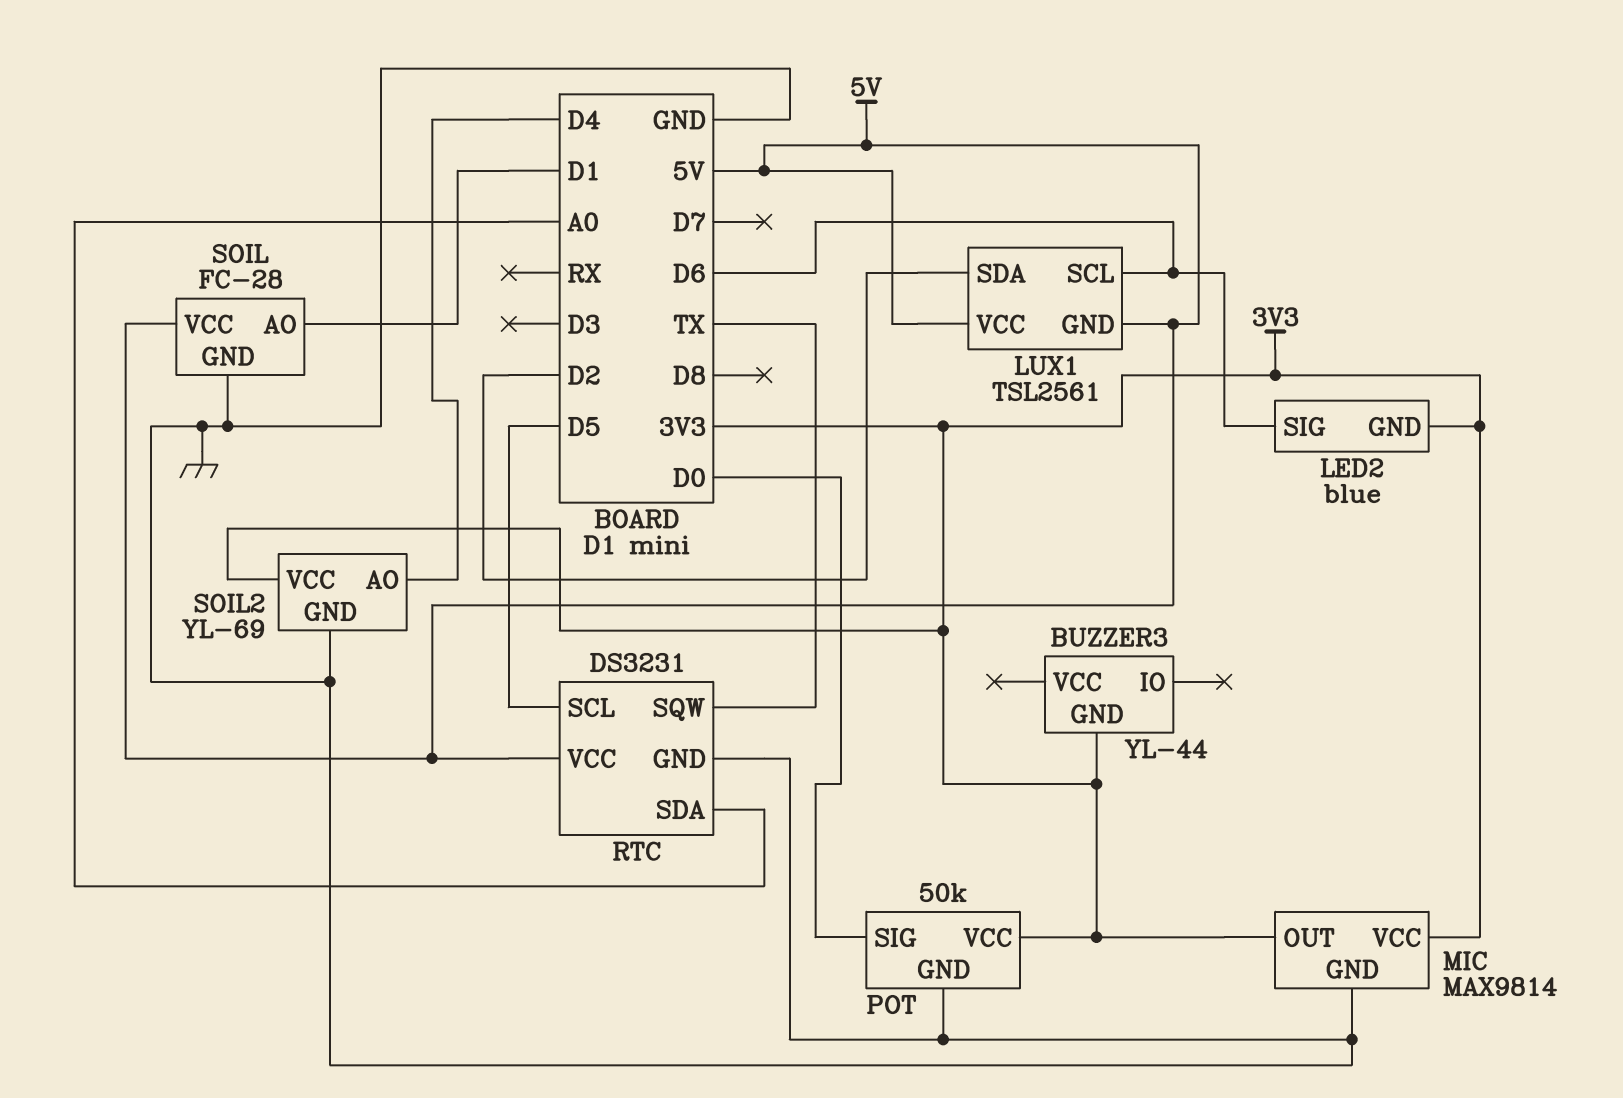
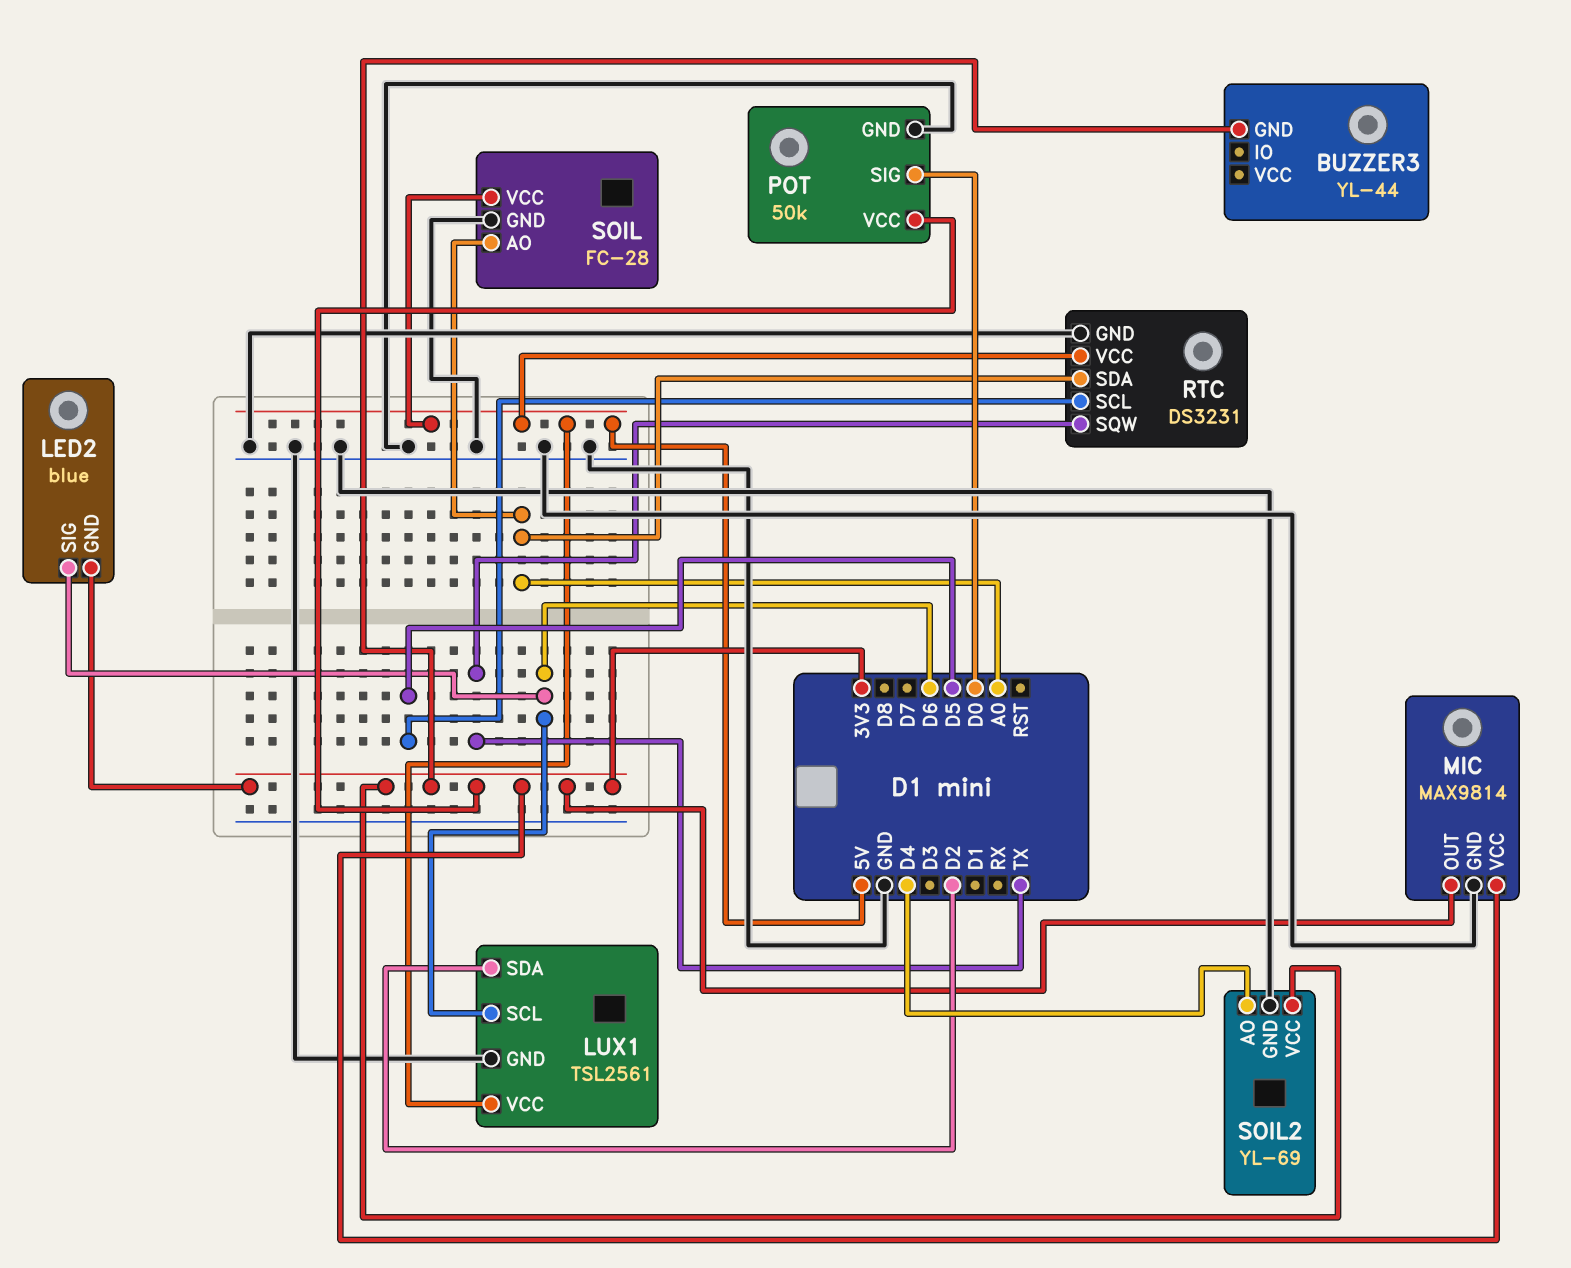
LUX1 pin GND: 5V -> GND
SOIL pin AO: D1 -> A0

